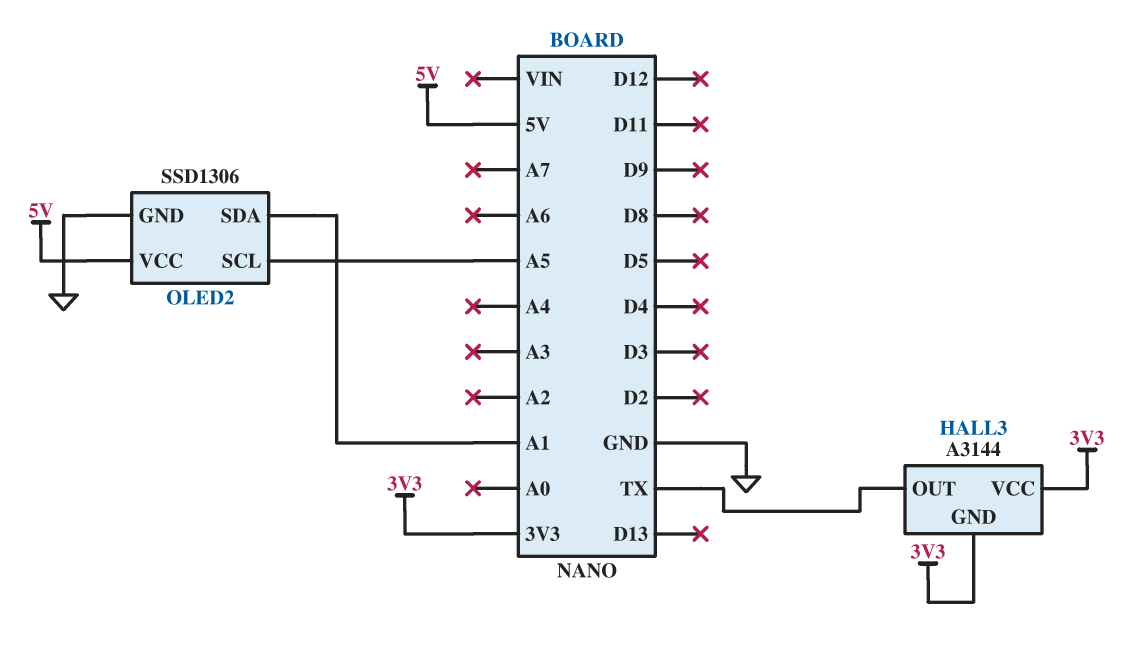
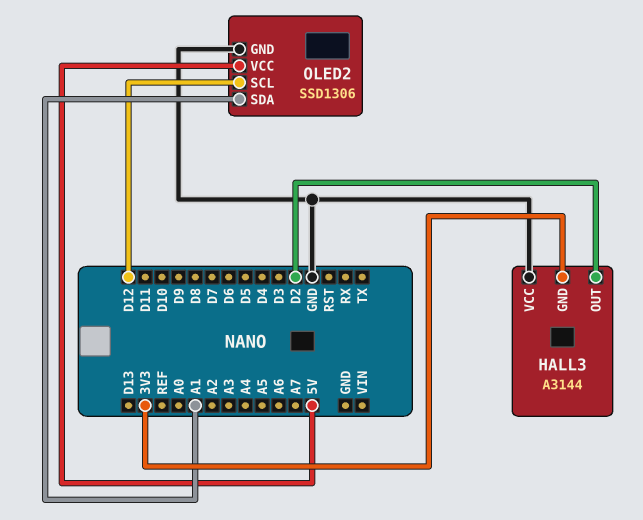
HALL3 pin OUT: TX -> D2
HALL3 pin VCC: 3V3 -> GND
OLED2 pin SCL: A5 -> D12

